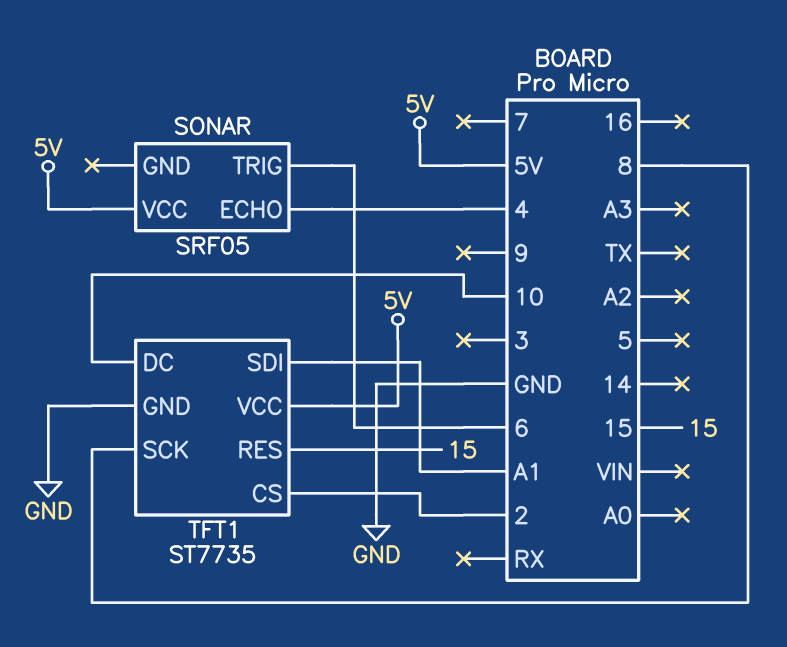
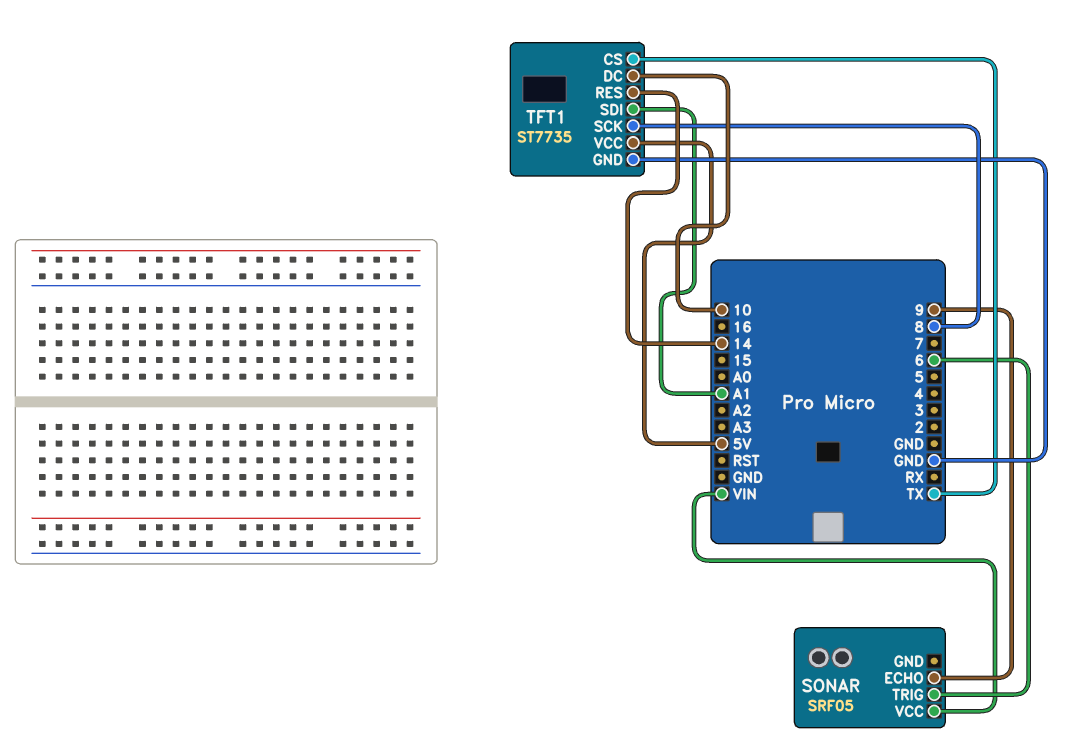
SONAR pin ECHO: 4 -> 9
SONAR pin VCC: 5V -> VIN
TFT1 pin CS: 2 -> TX
TFT1 pin RES: 15 -> 14

